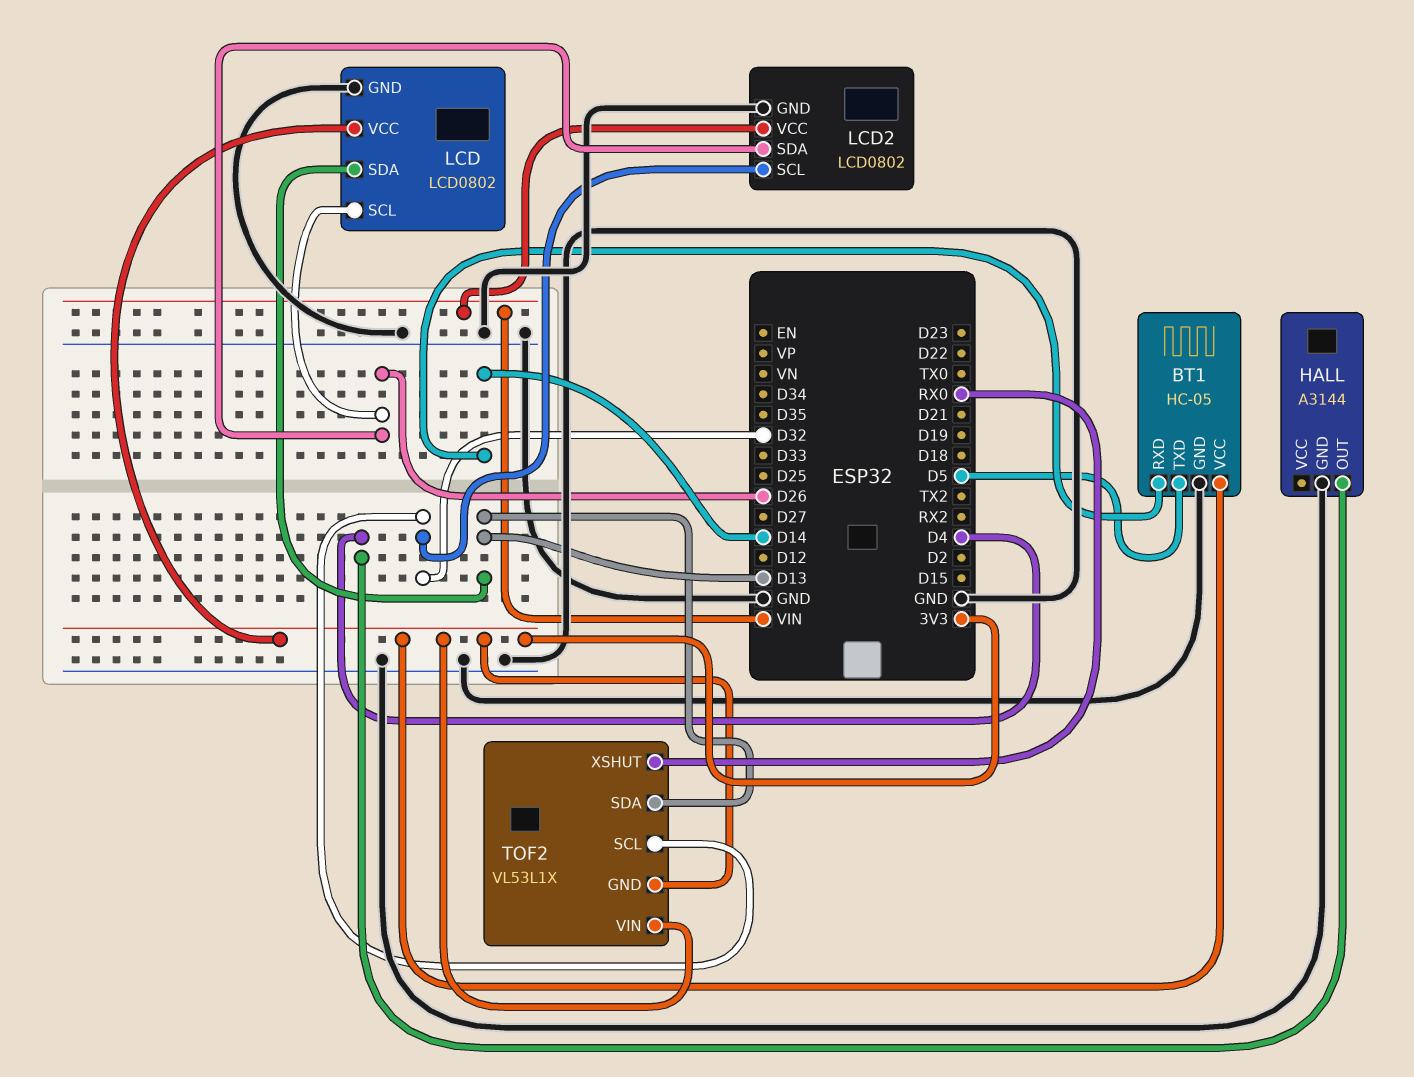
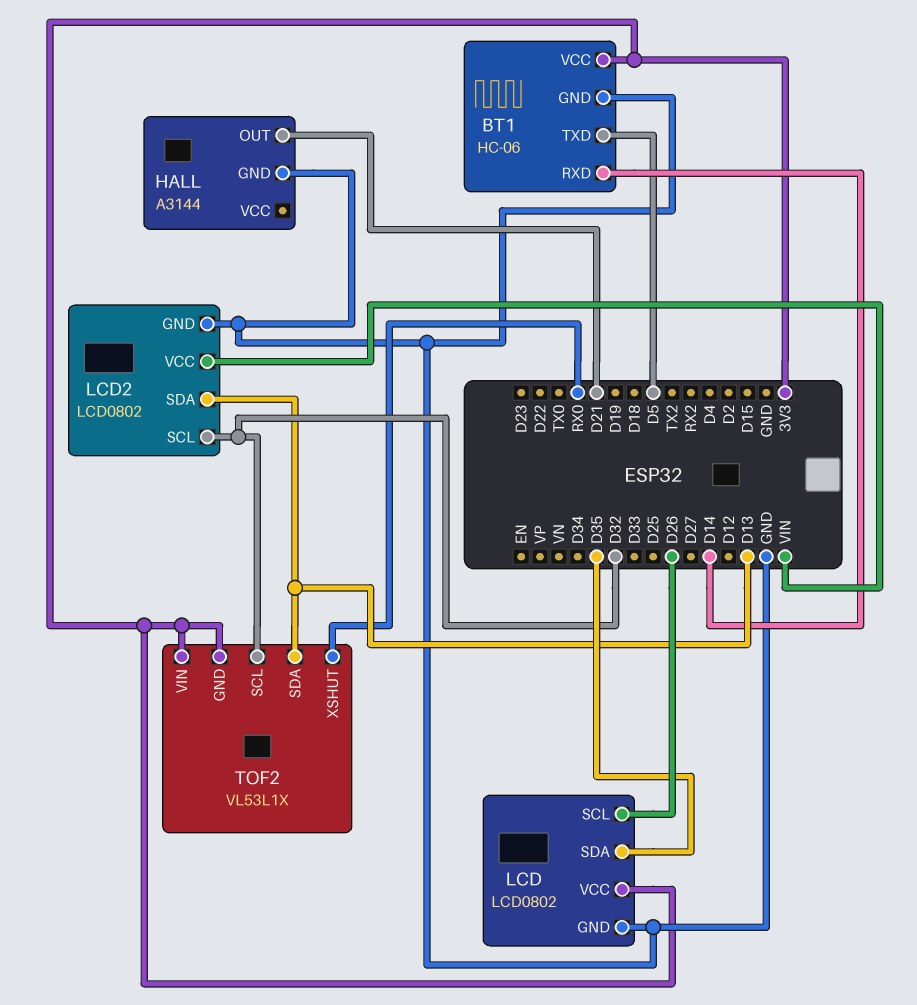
BT1: HC-05 -> HC-06
HALL pin OUT: D4 -> D21
LCD pin SDA: D13 -> D35
LCD2 pin SDA: D26 -> D13

